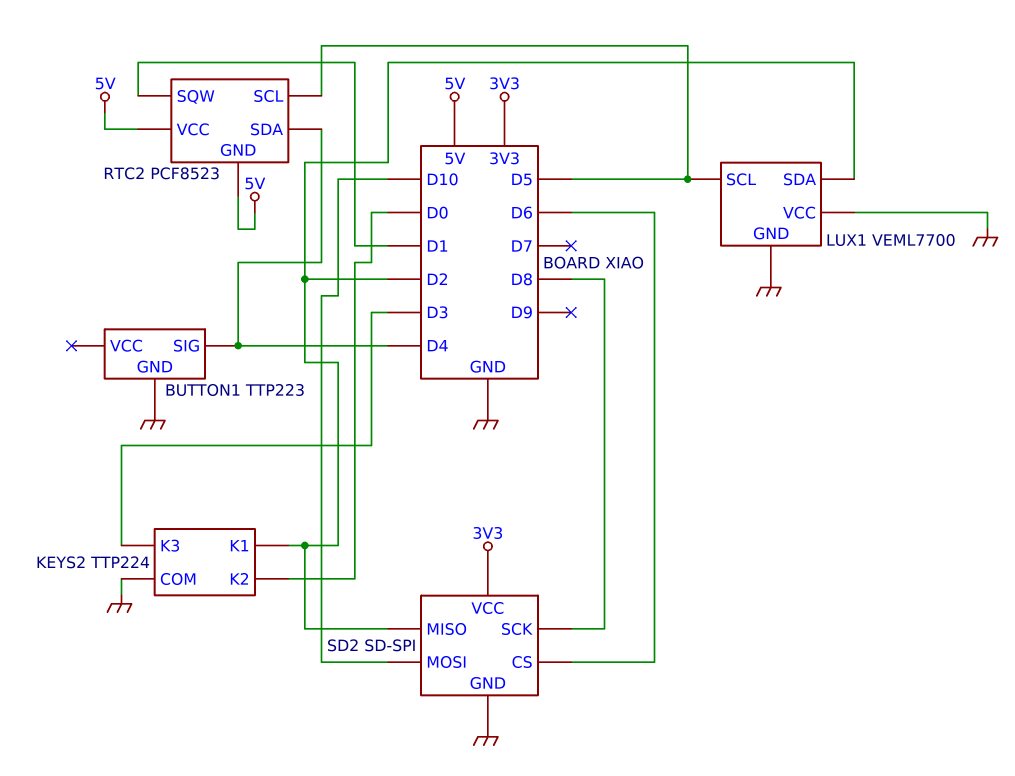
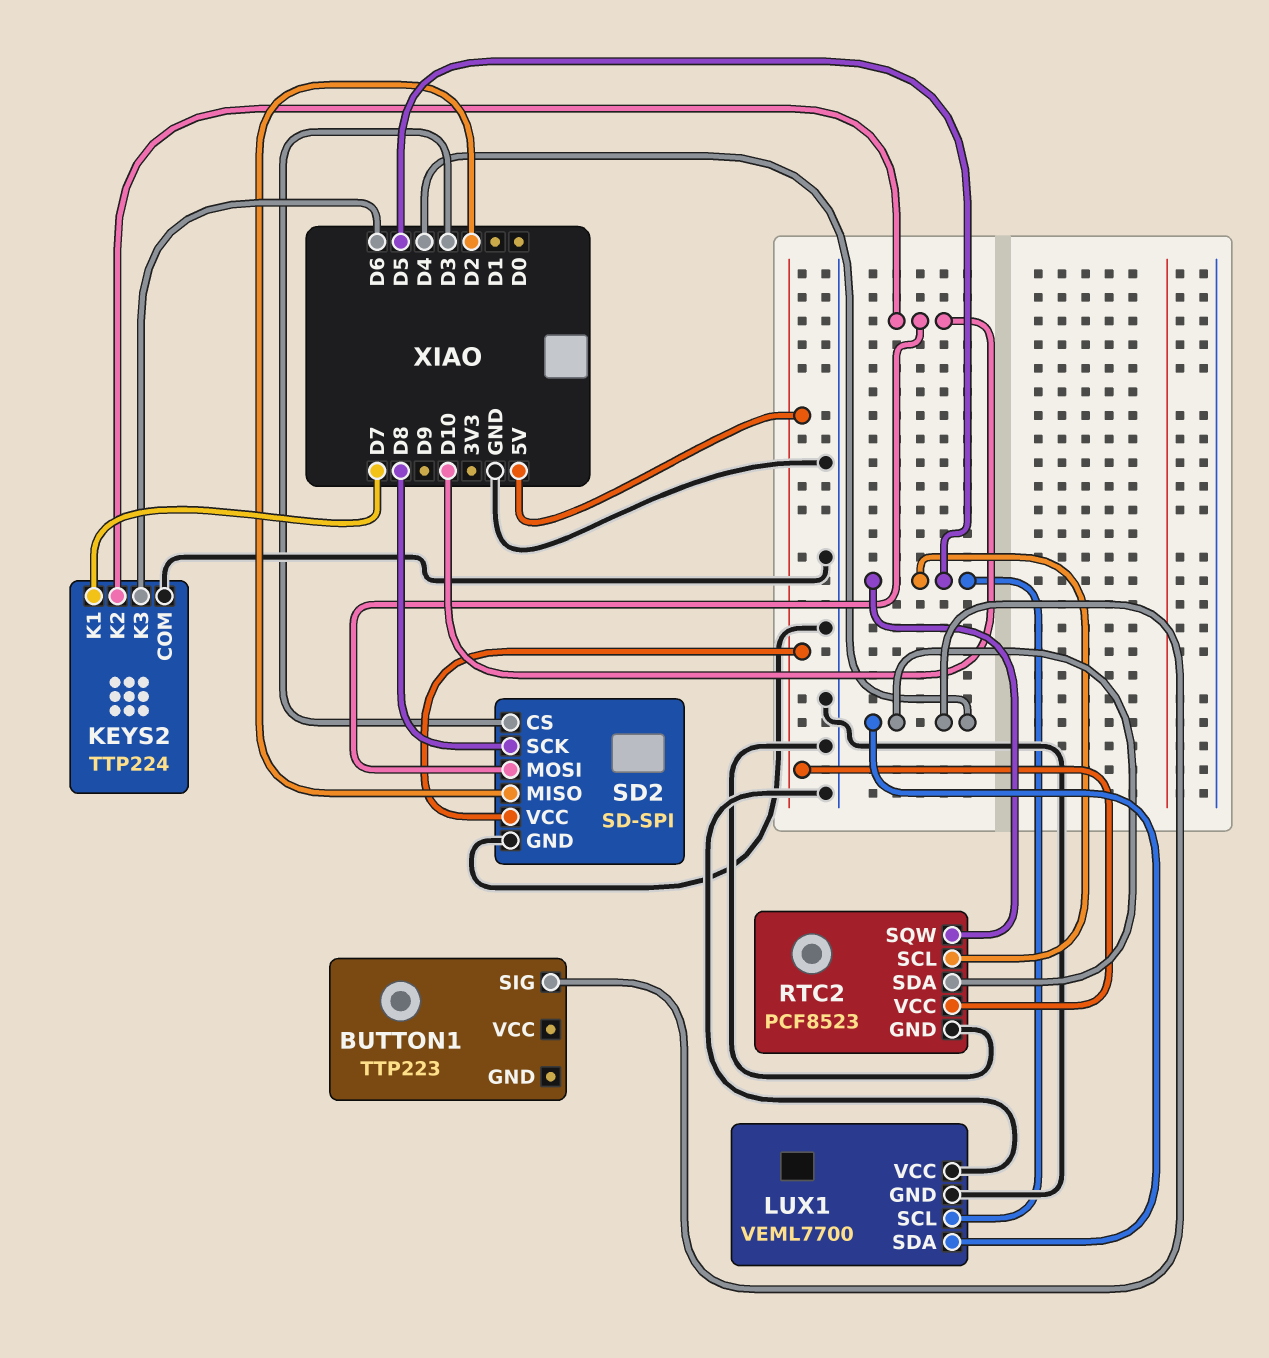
BUTTON1 pin GND: GND -> none
KEYS2 pin K1: D2 -> D7
KEYS2 pin K2: D0 -> D10
KEYS2 pin K3: D3 -> D6
LUX1 pin SDA: D2 -> D4
RTC2 pin GND: 5V -> GND
RTC2 pin SQW: D1 -> D5
SD2 pin CS: D6 -> D3
SD2 pin VCC: 3V3 -> 5V

